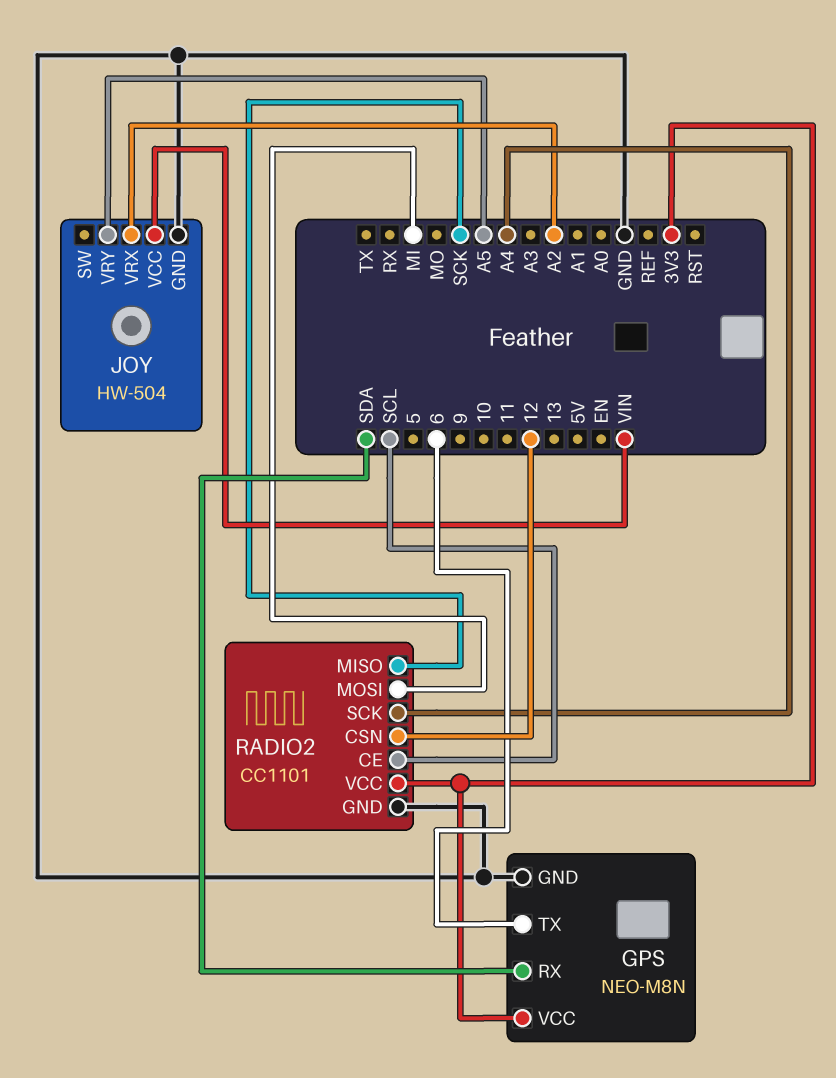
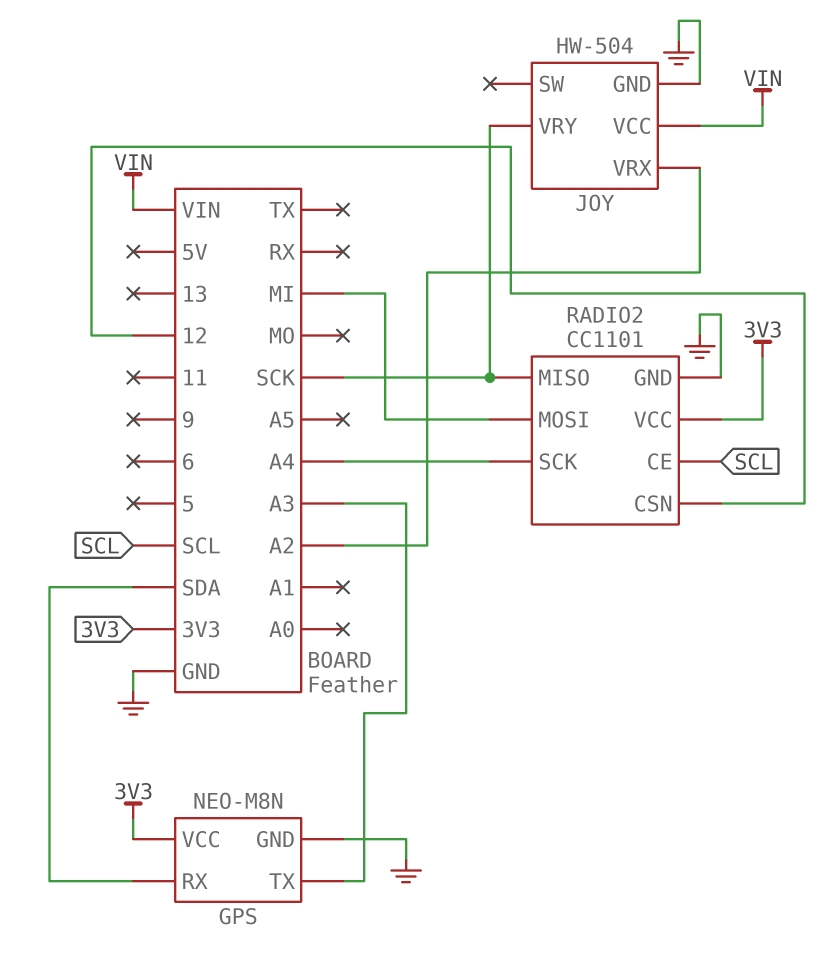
GPS pin TX: 6 -> A3
JOY pin VRY: A5 -> SCK

